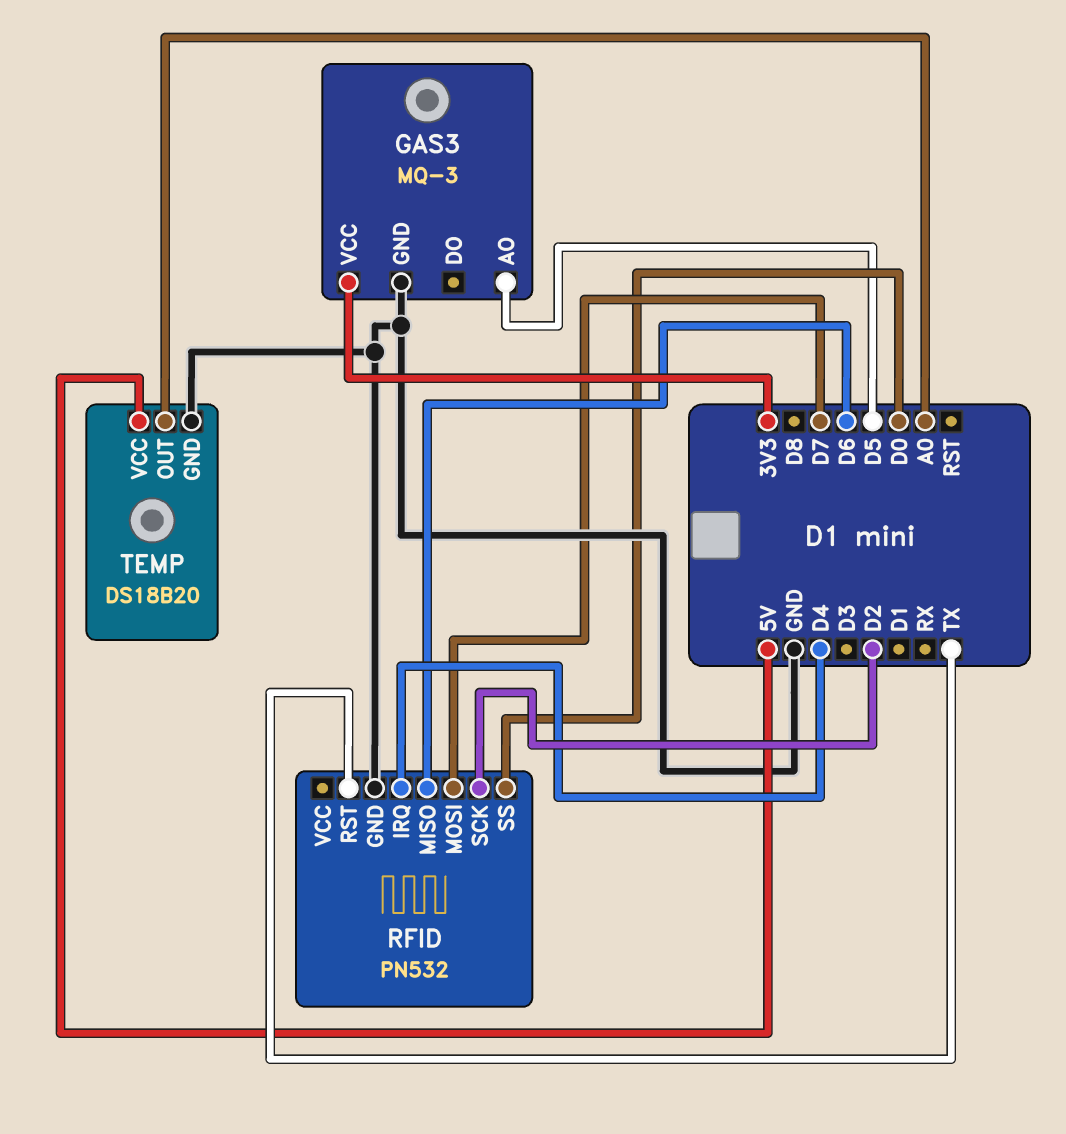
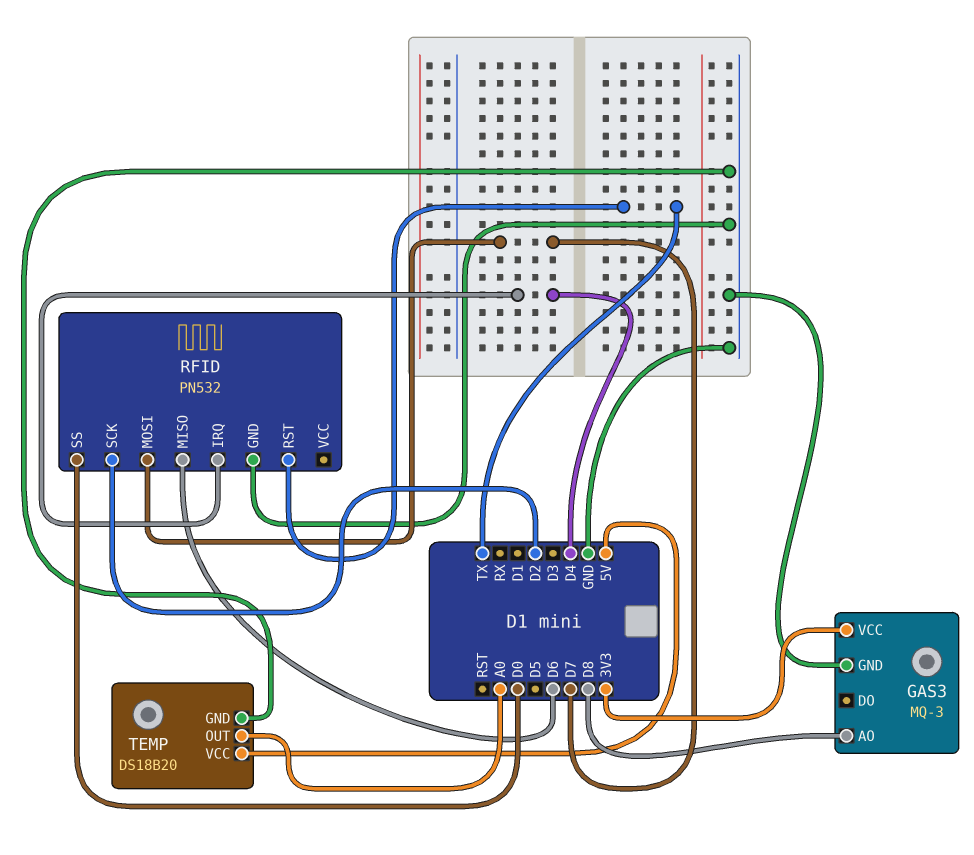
GAS3 pin AO: D5 -> D8

